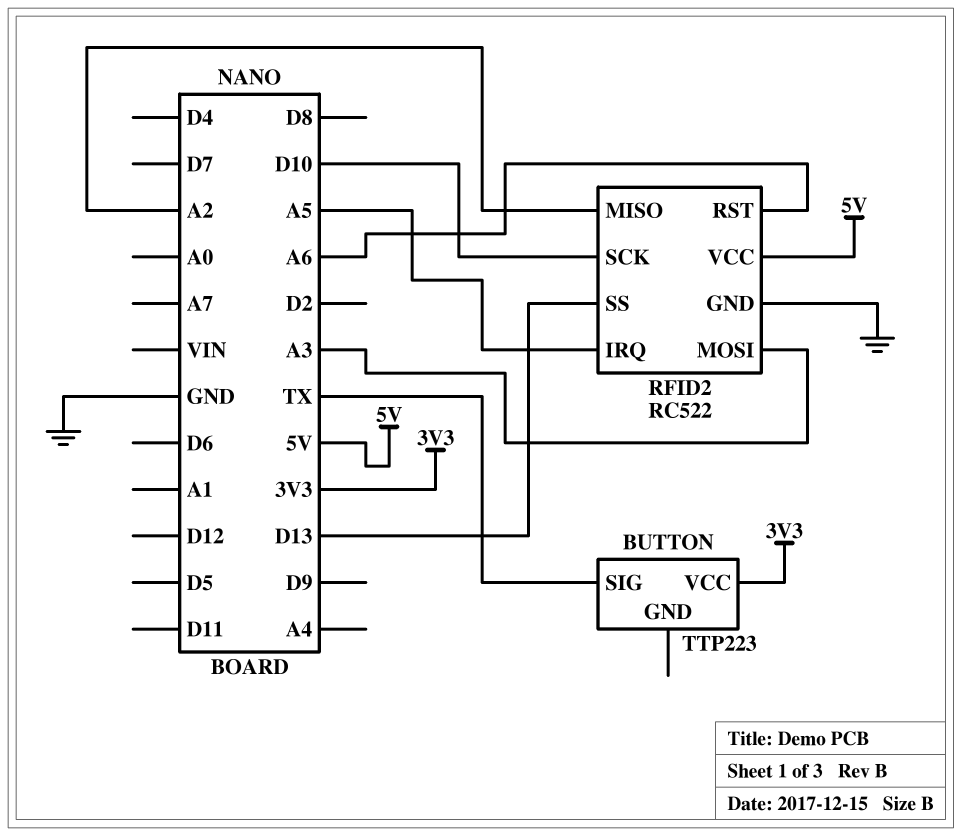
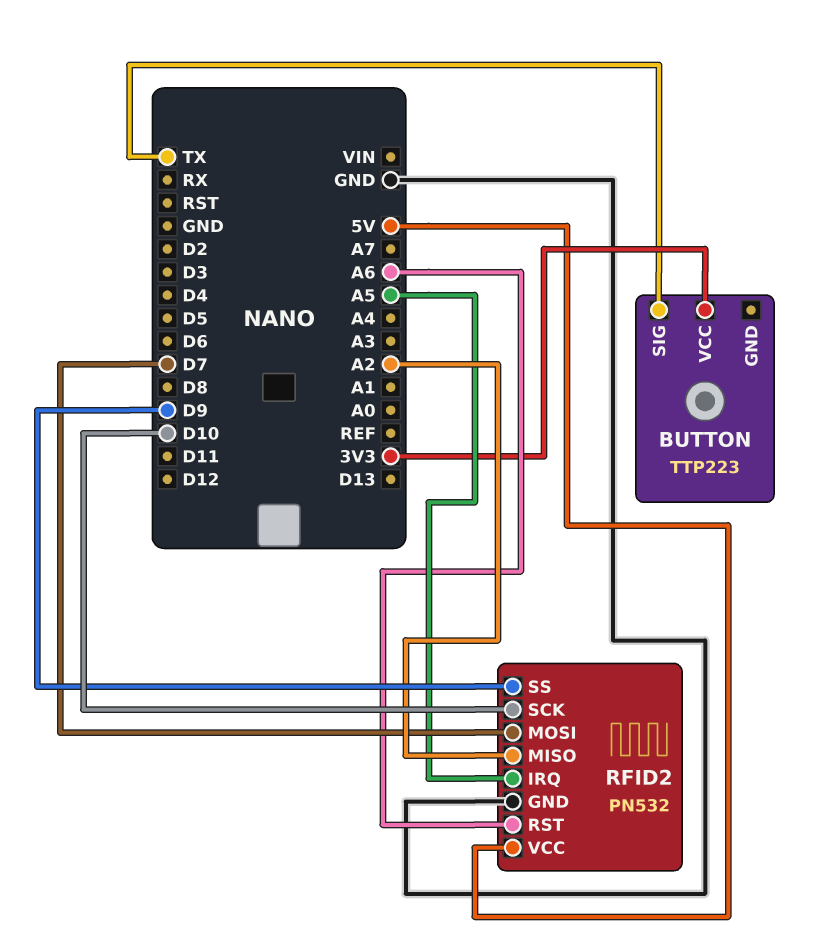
RFID2: RC522 -> PN532
RFID2 pin MOSI: A3 -> D7
RFID2 pin SS: D13 -> D9

